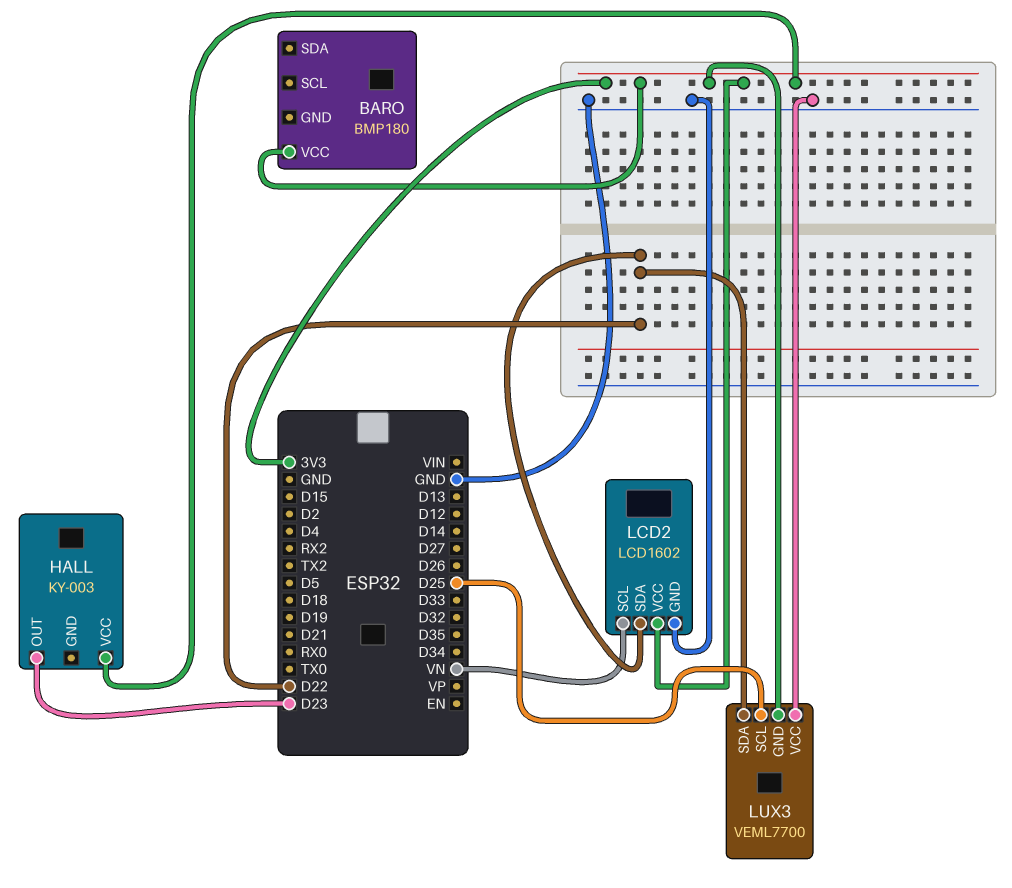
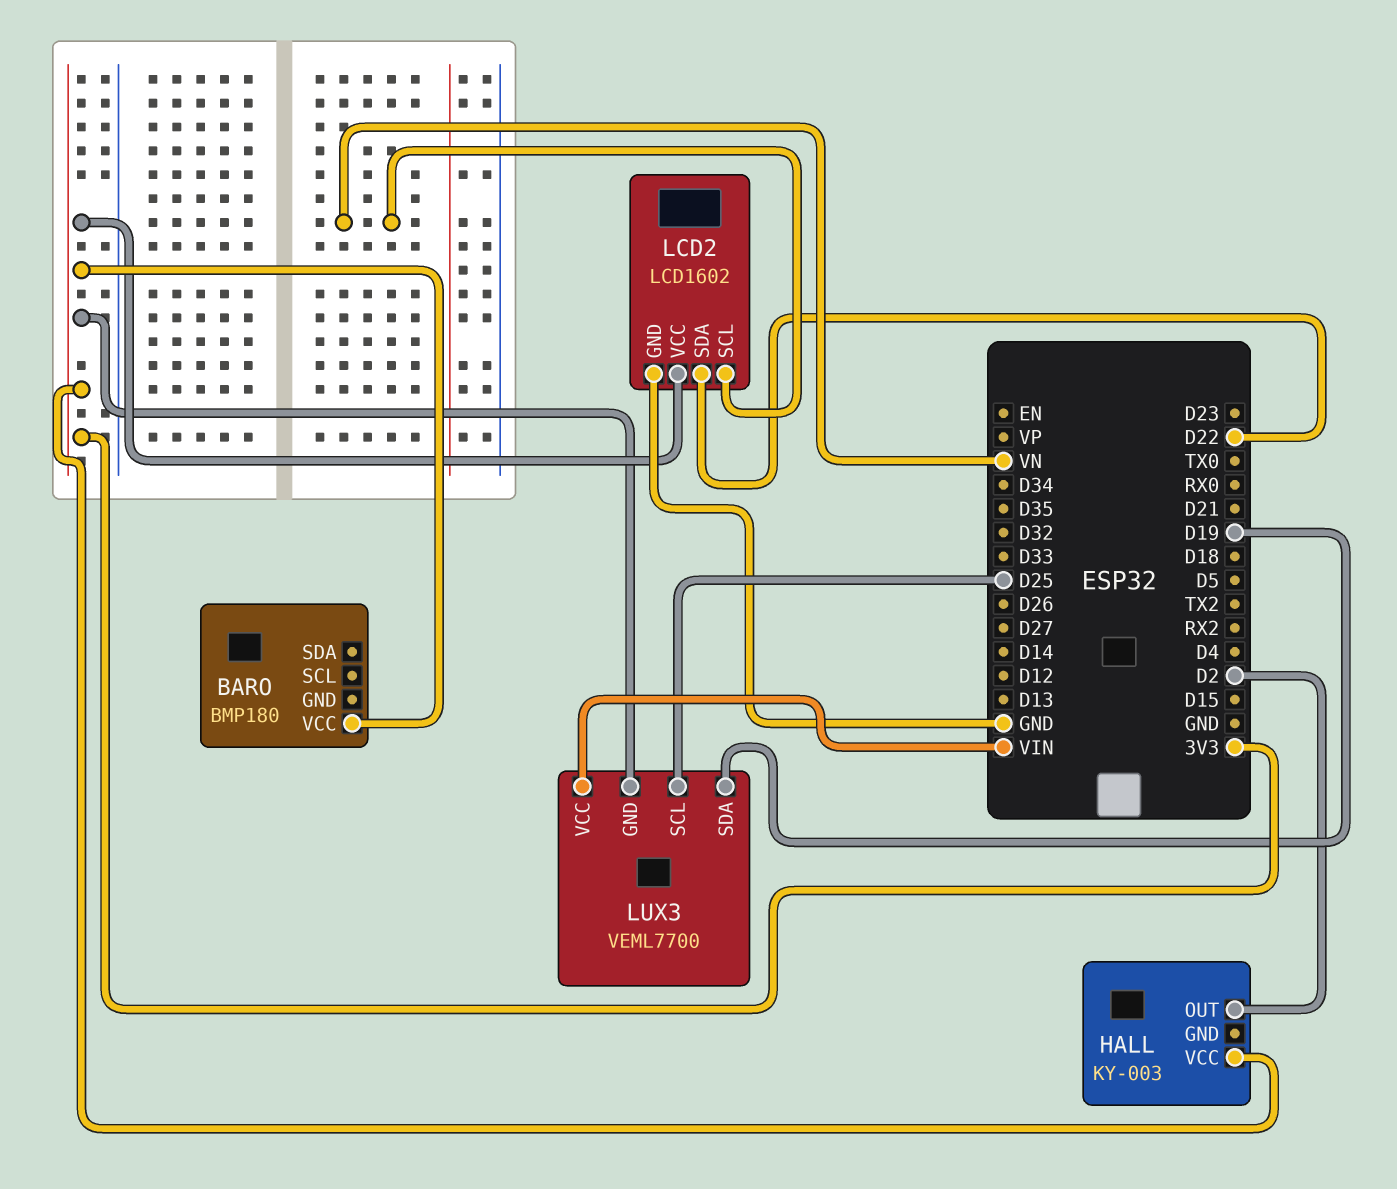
HALL pin OUT: D23 -> D2
LUX3 pin SDA: D22 -> D19
LUX3 pin VCC: GND -> VIN

